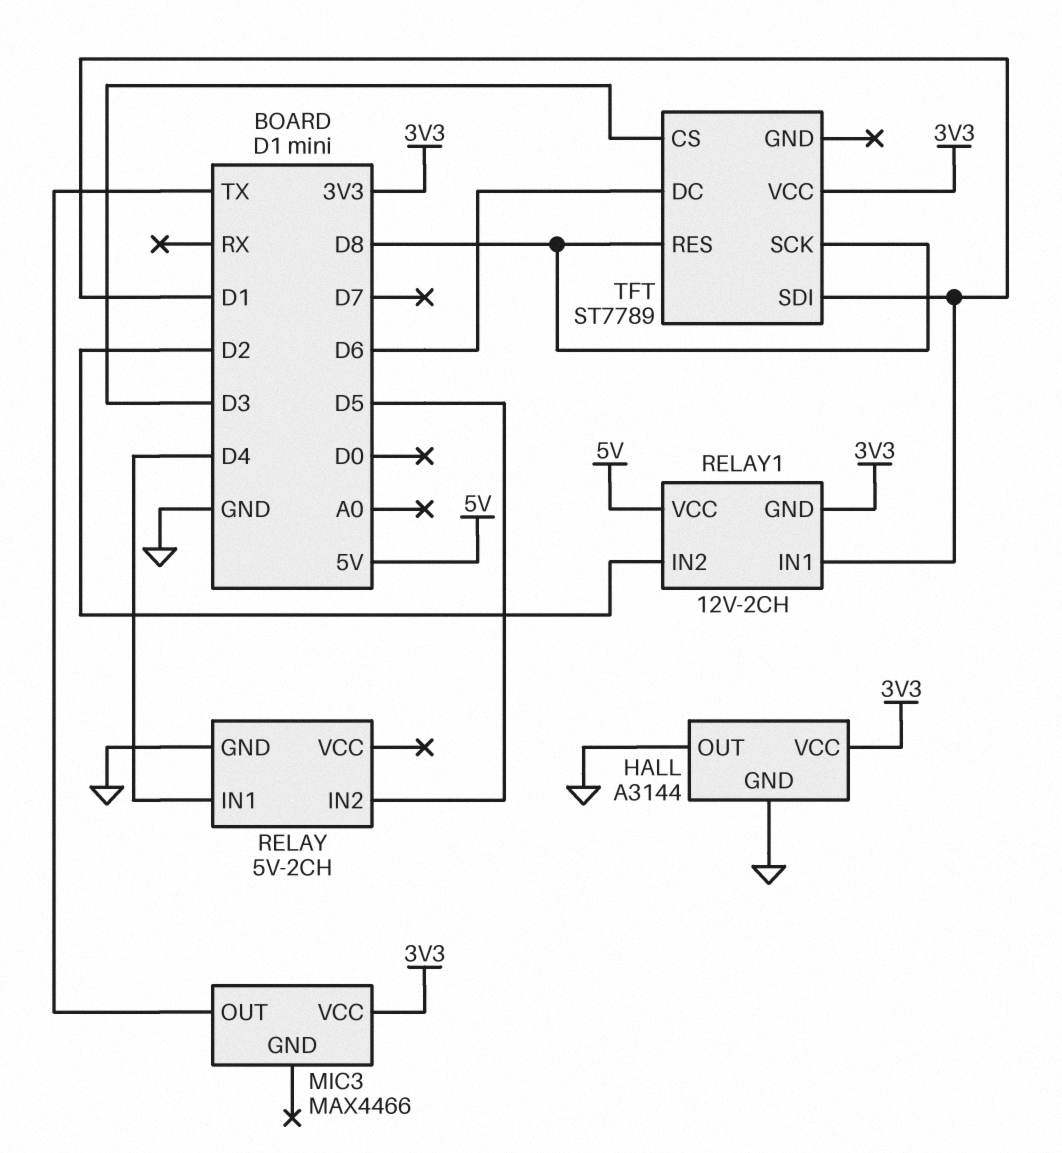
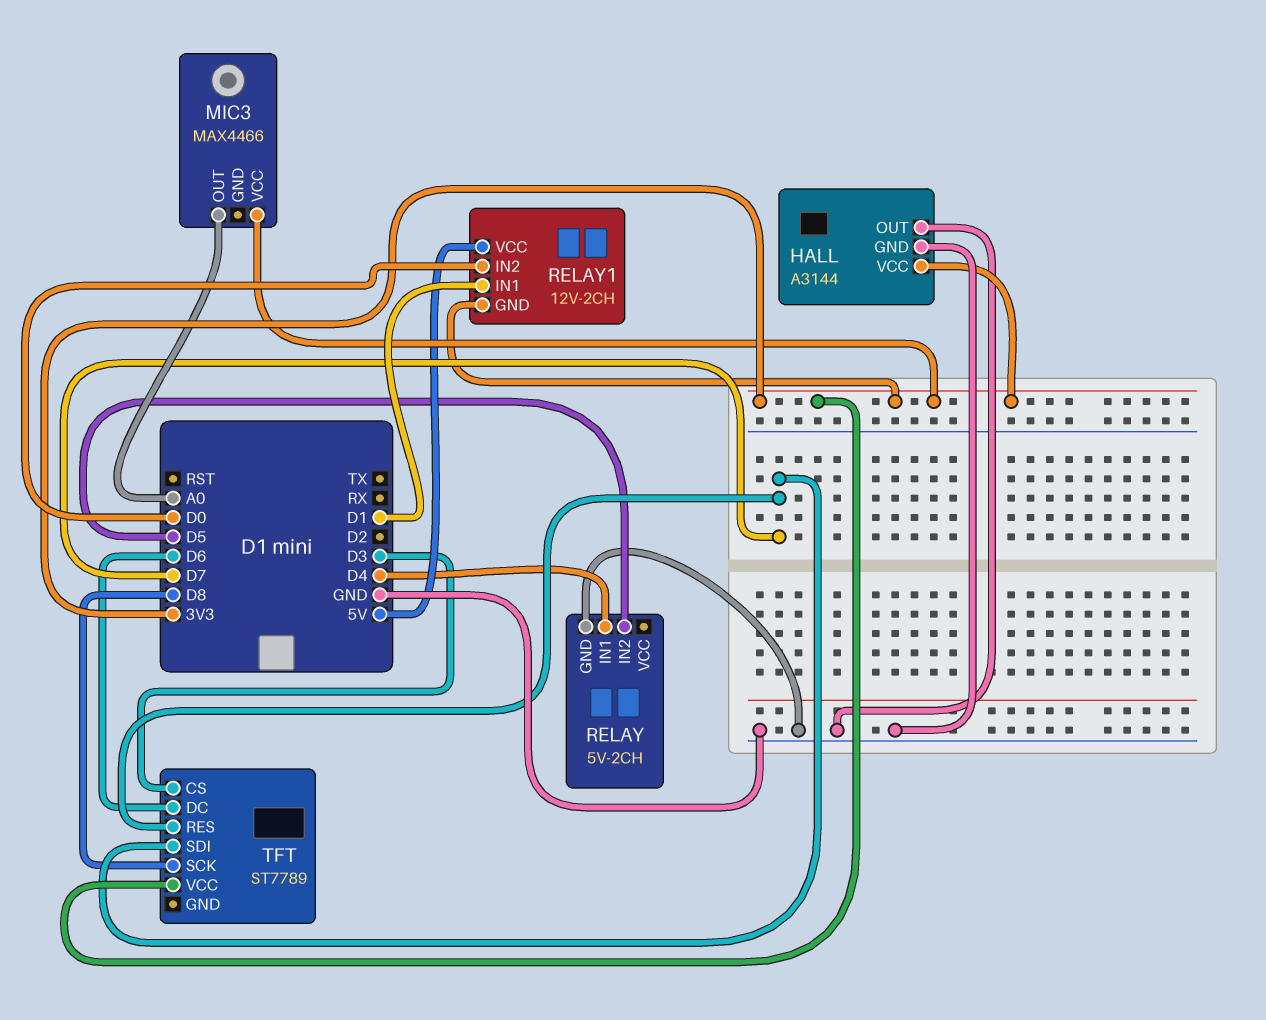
MIC3 pin OUT: TX -> A0
RELAY1 pin IN2: D2 -> D0
TFT pin RES: D8 -> D7
TFT pin SDI: D1 -> D7

